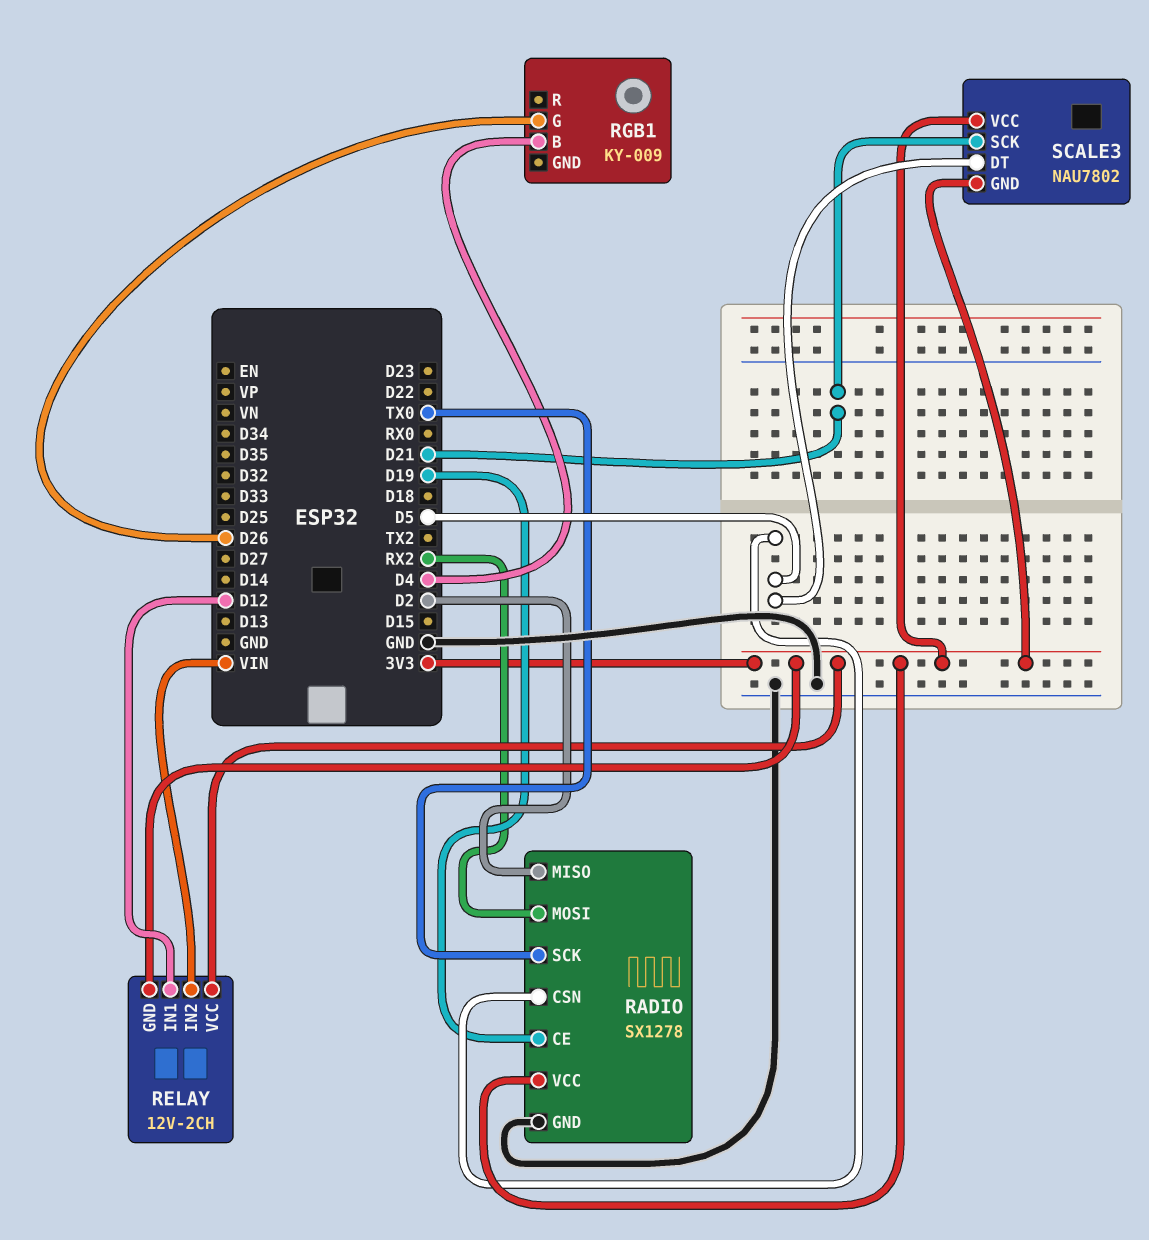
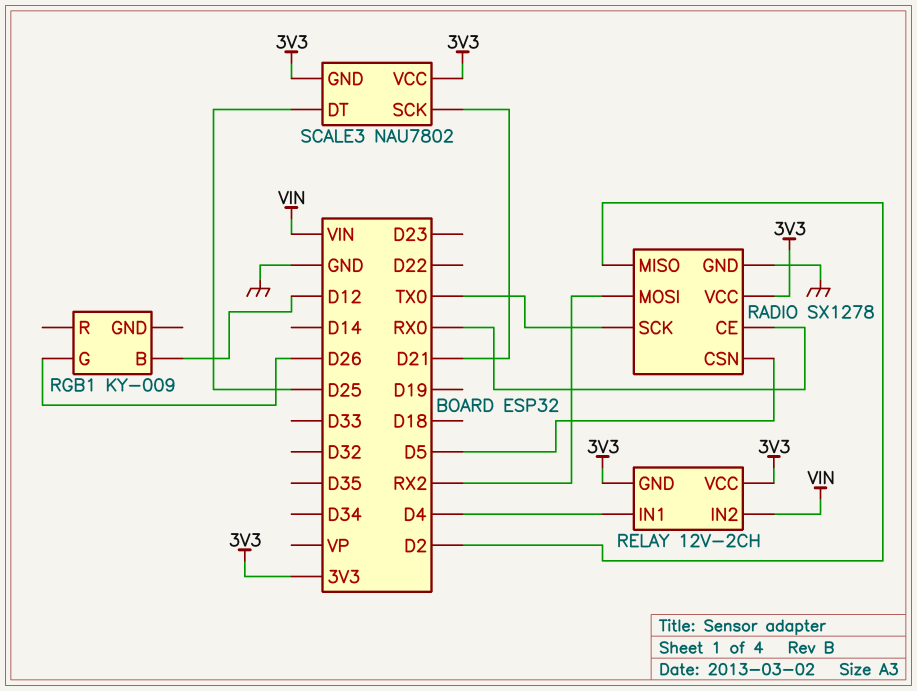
RADIO pin CE: D19 -> RX0
RELAY pin IN1: D12 -> D4
RGB1 pin B: D4 -> D12
SCALE3 pin DT: D5 -> D25

